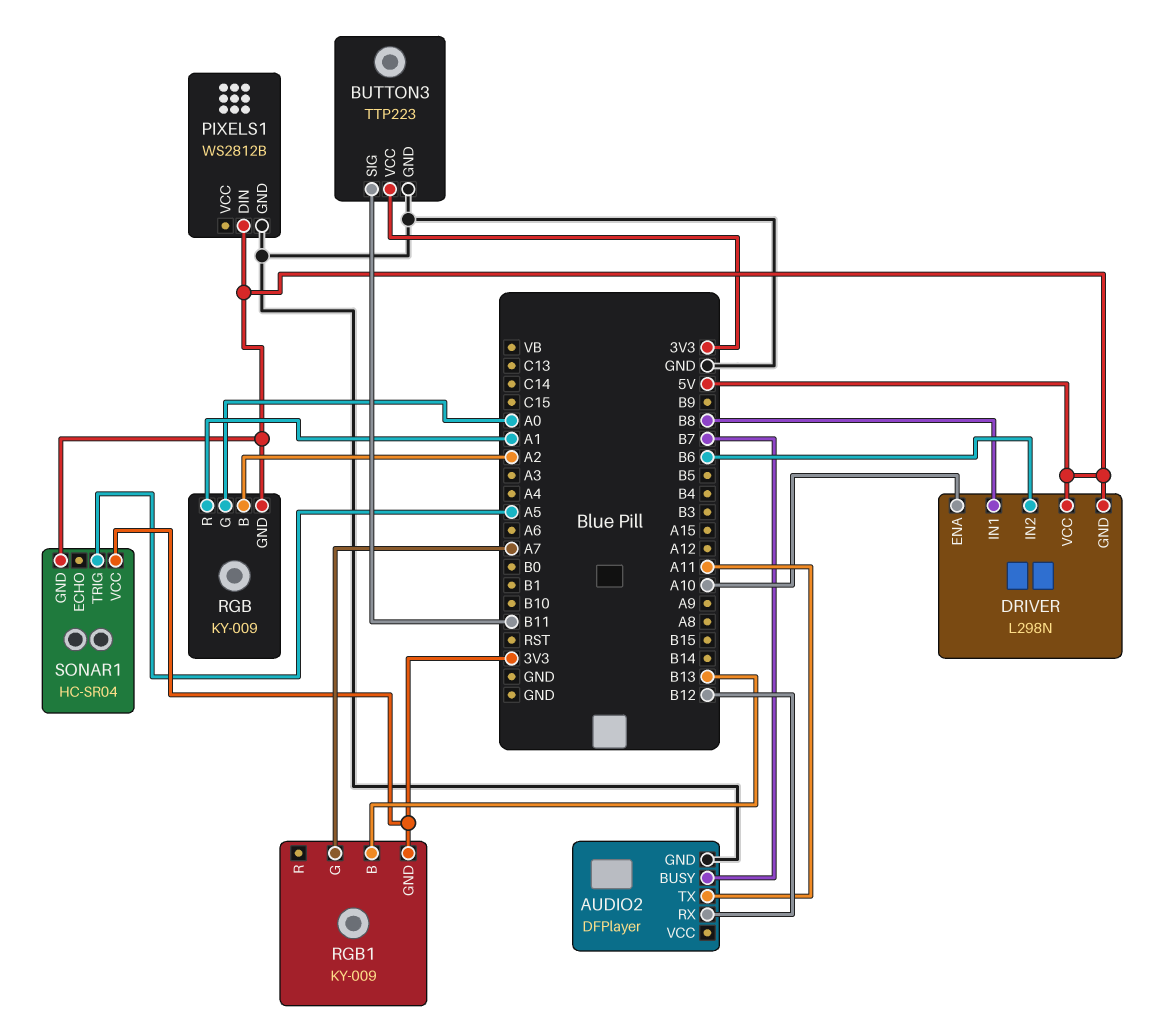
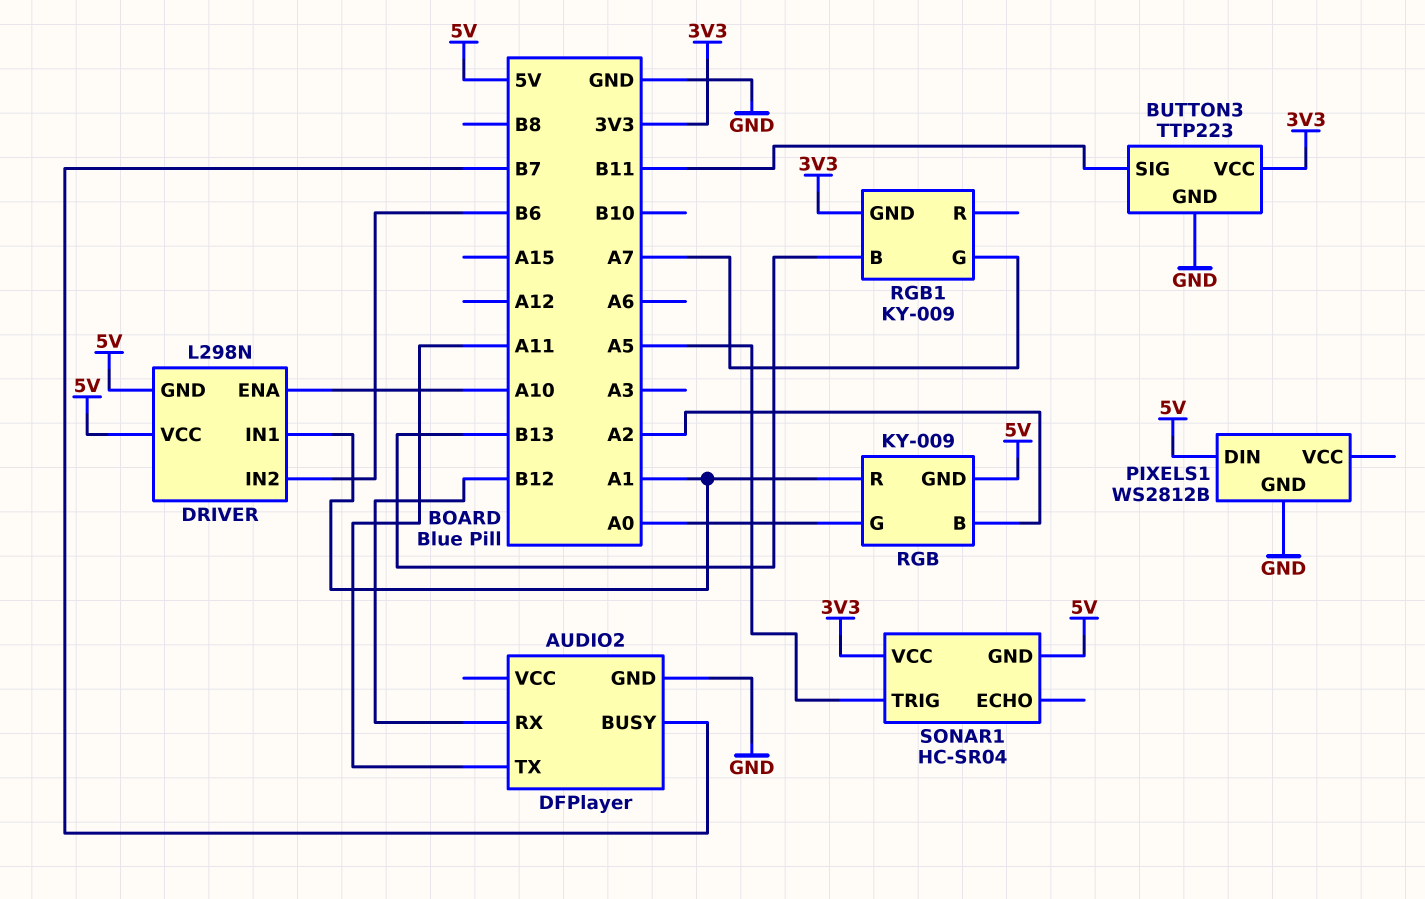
DRIVER pin IN1: B8 -> A1

